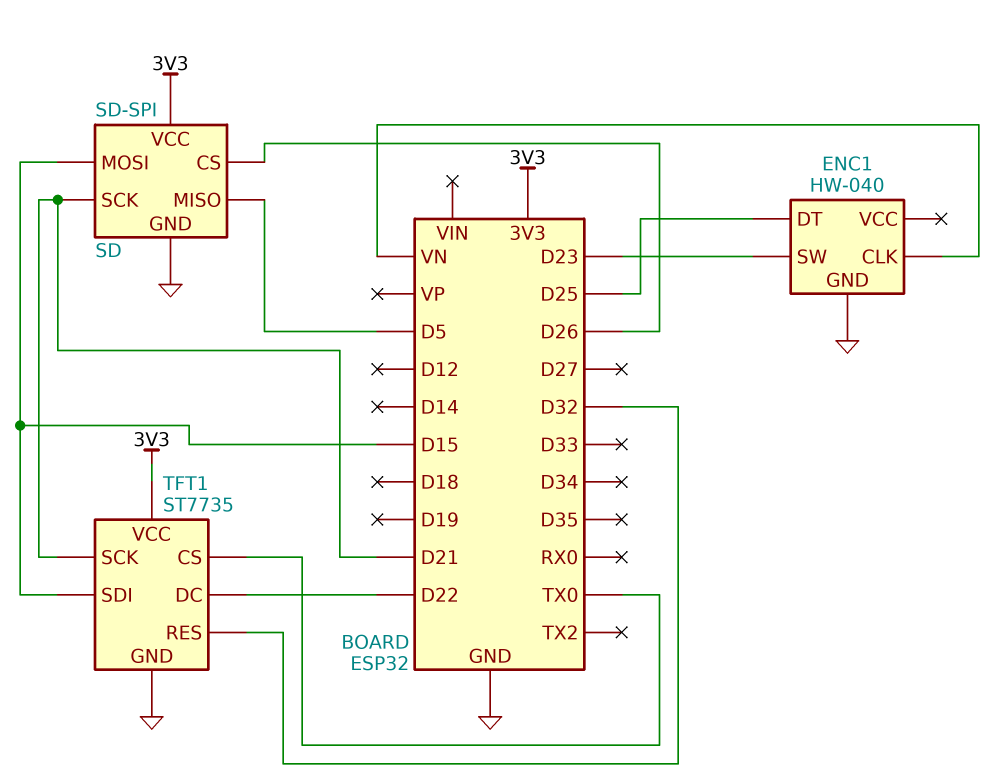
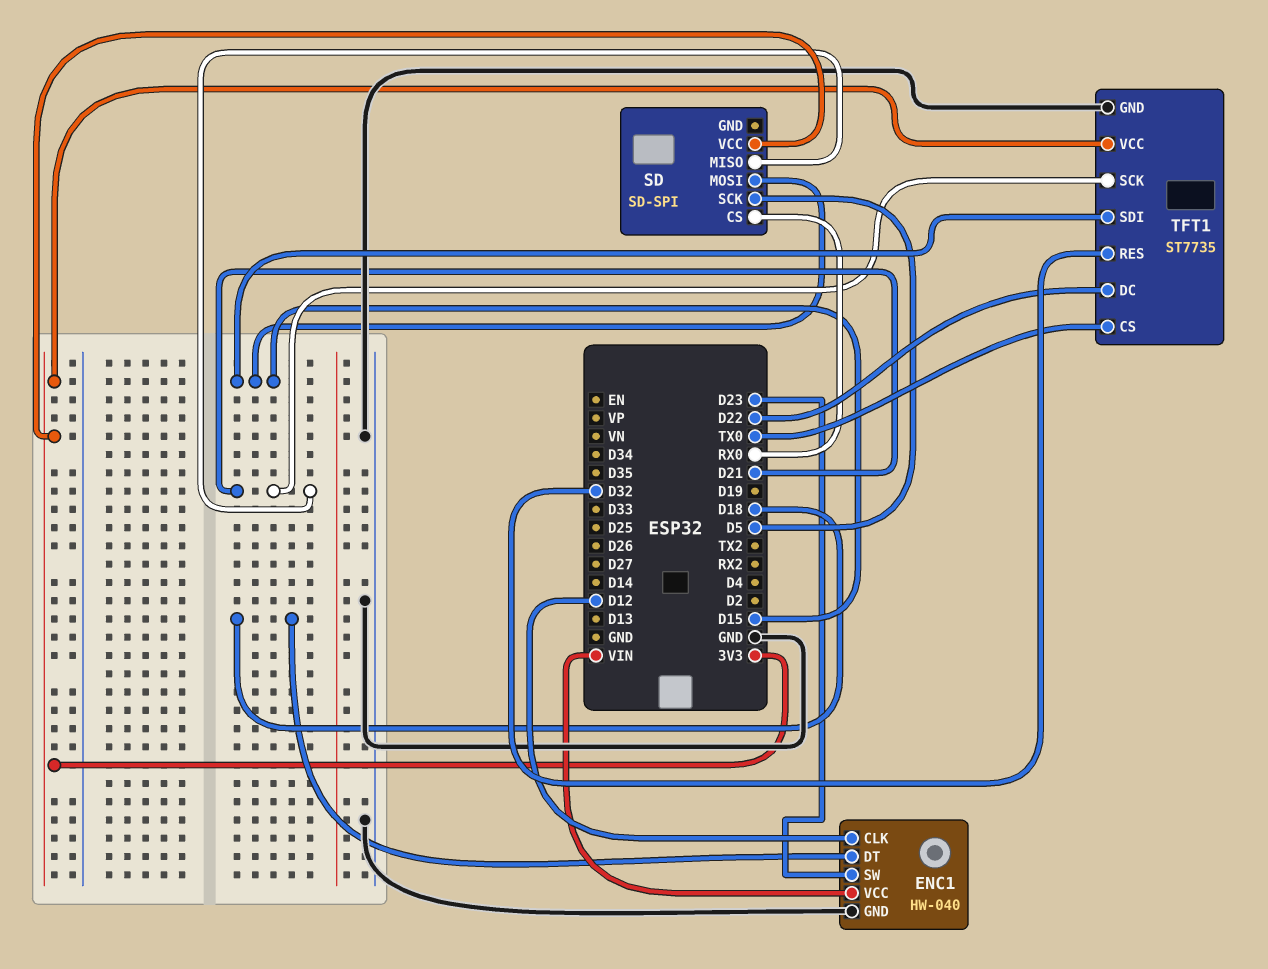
ENC1 pin CLK: VN -> D12
ENC1 pin DT: D25 -> D18
ENC1 pin VCC: none -> VIN
SD pin CS: D26 -> RX0
SD pin GND: GND -> none
SD pin MISO: D5 -> D21
SD pin SCK: D21 -> D5

